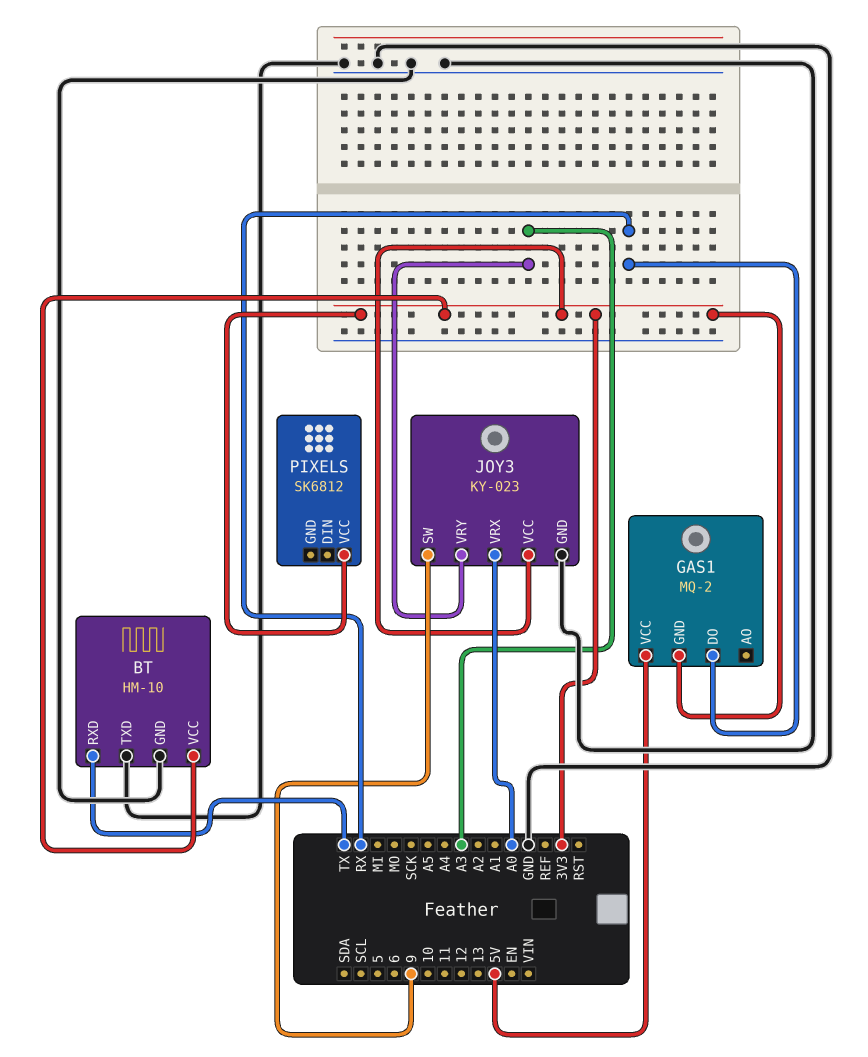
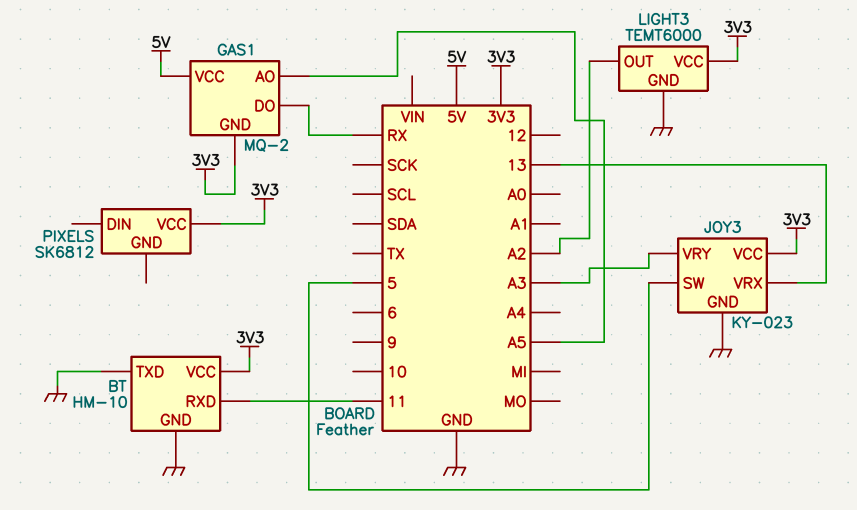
BT pin RXD: TX -> 11
GAS1 pin AO: none -> A5
JOY3 pin SW: 9 -> 5
JOY3 pin VRX: A0 -> 13
LIGHT3: none -> TEMT6000
LIGHT3 pin GND: none -> GND
LIGHT3 pin OUT: none -> A2
LIGHT3 pin VCC: none -> 3V3

